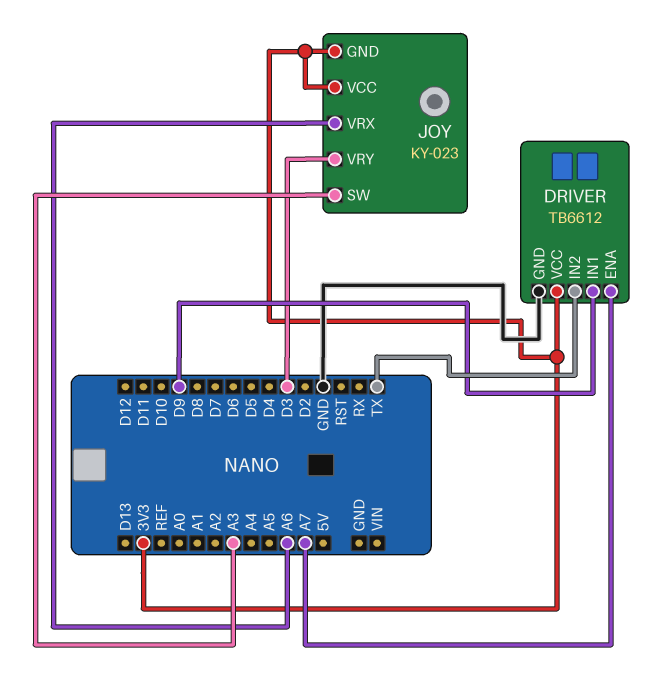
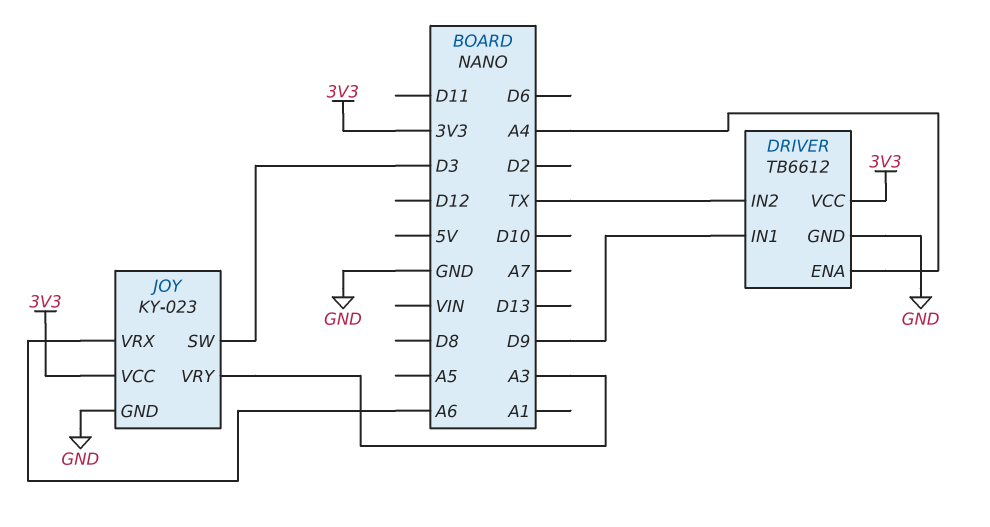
DRIVER pin ENA: A7 -> A4
JOY pin GND: 3V3 -> GND
JOY pin SW: A3 -> D3
JOY pin VRY: D3 -> A3

